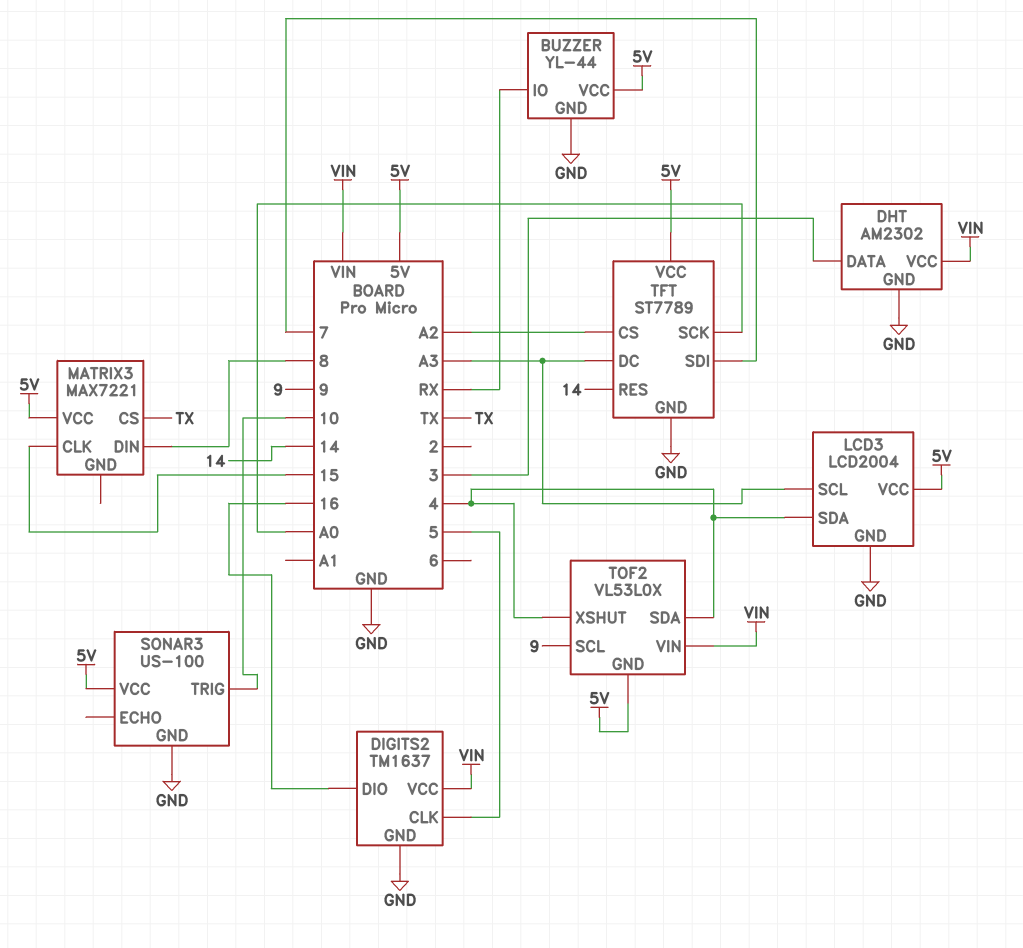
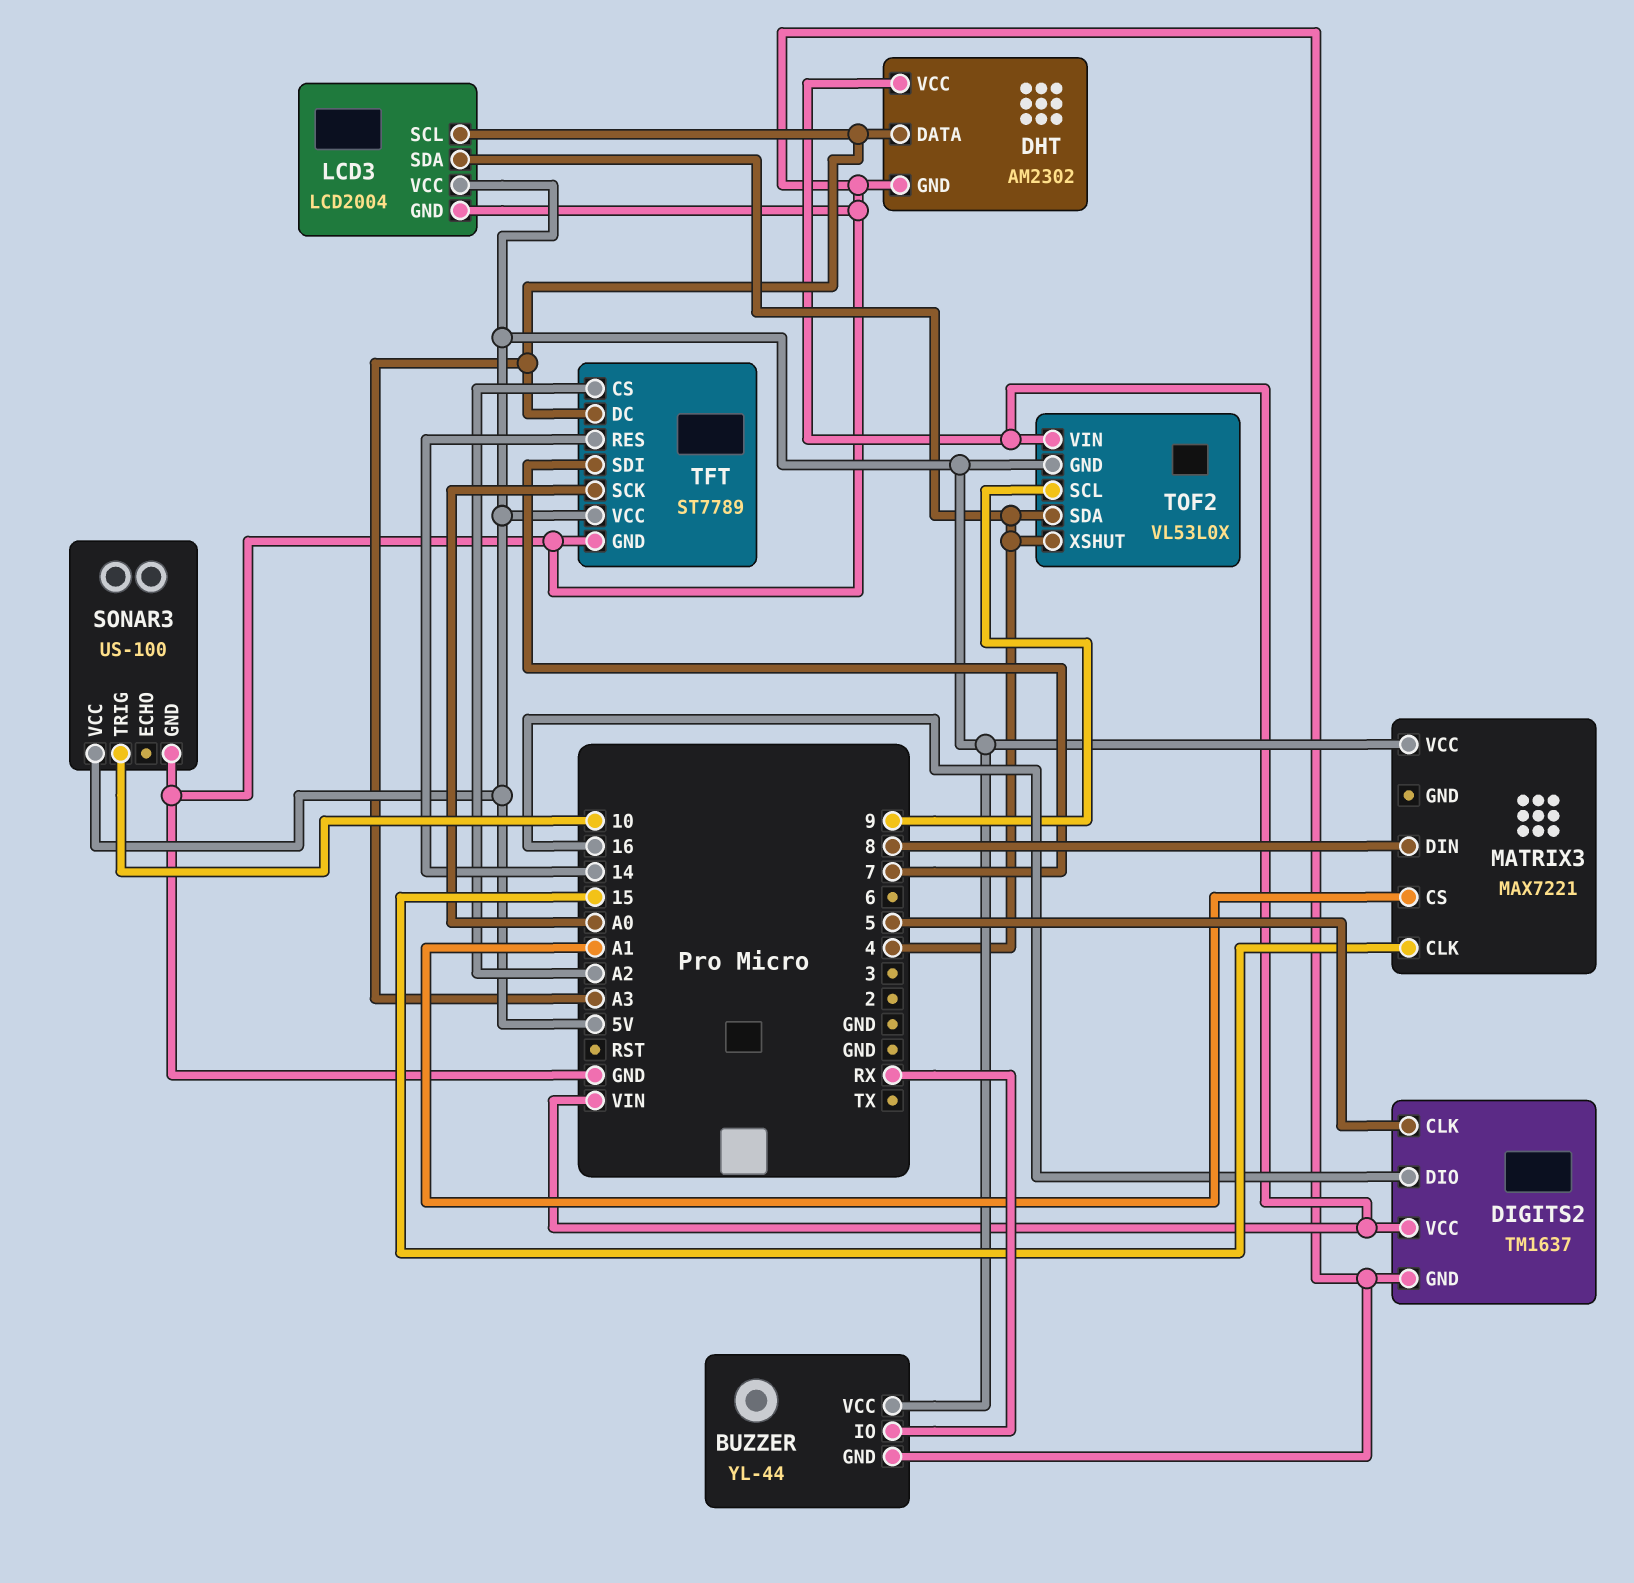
DHT pin DATA: 3 -> A3
MATRIX3 pin CS: TX -> A1

